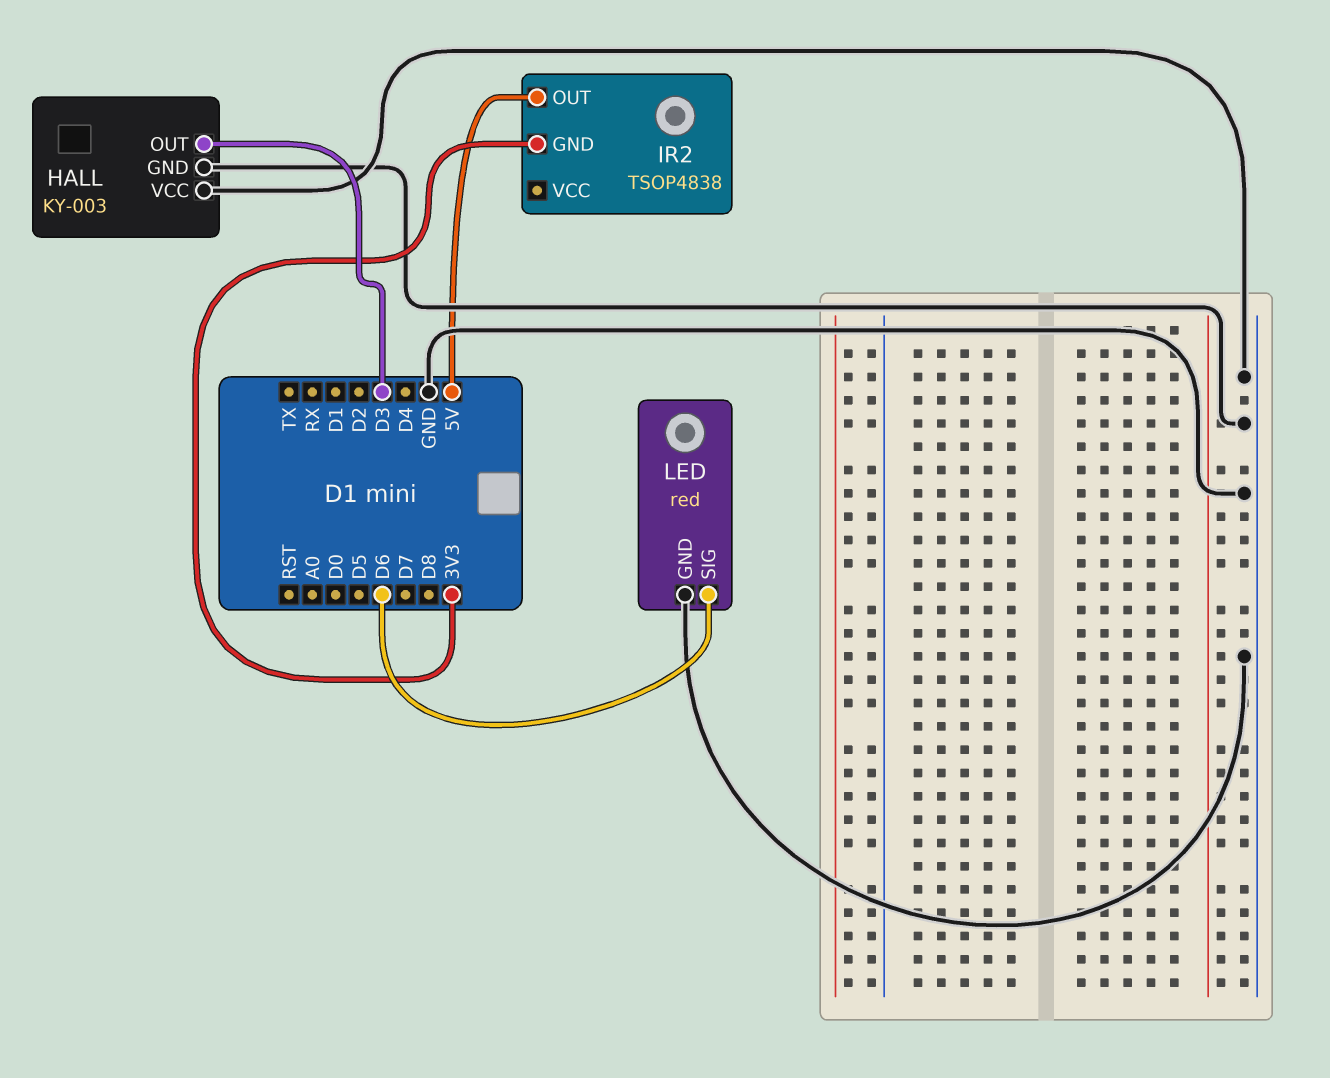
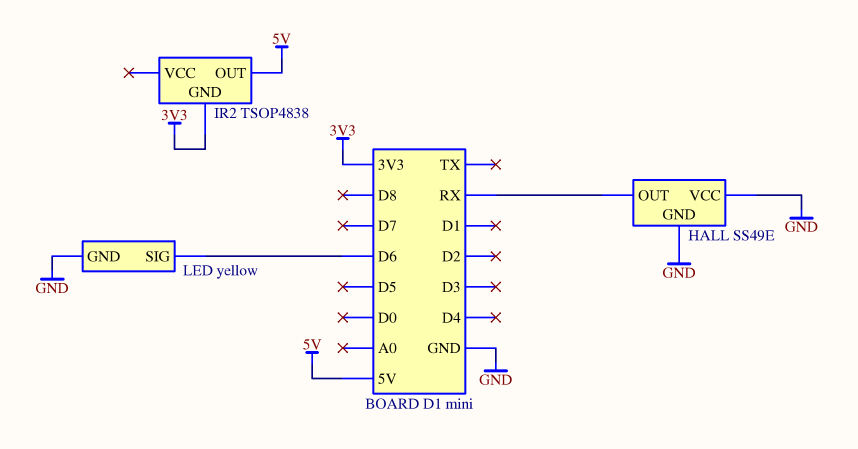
HALL: KY-003 -> SS49E
HALL pin OUT: D3 -> RX
LED: red -> yellow

